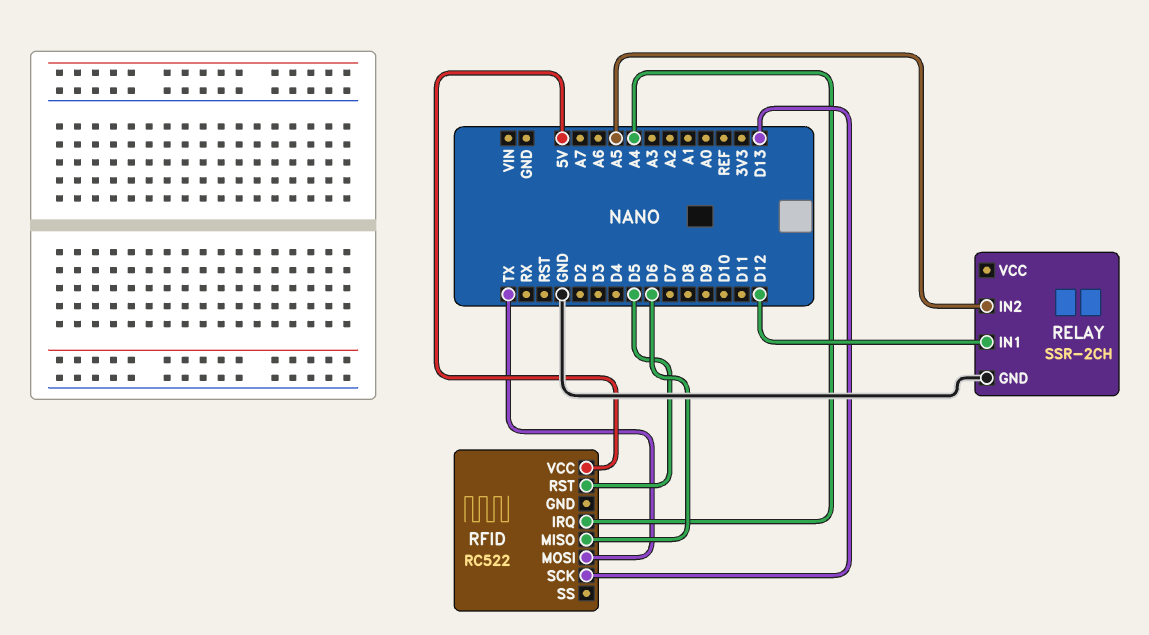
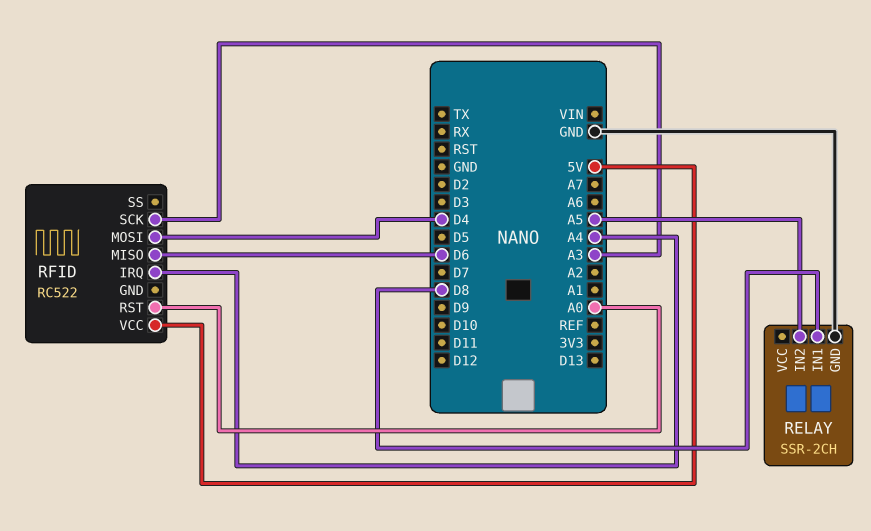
RELAY pin IN1: D12 -> D8
RFID pin MOSI: TX -> D4
RFID pin RST: D5 -> A0
RFID pin SCK: D13 -> A3

